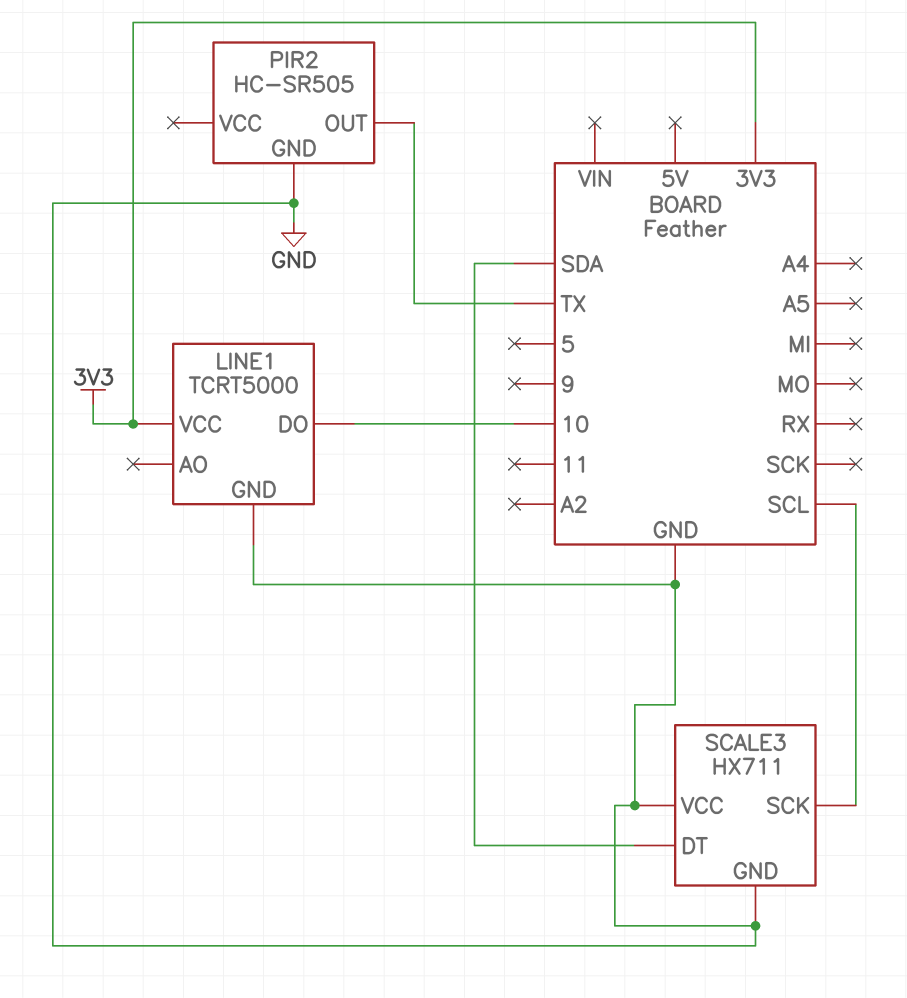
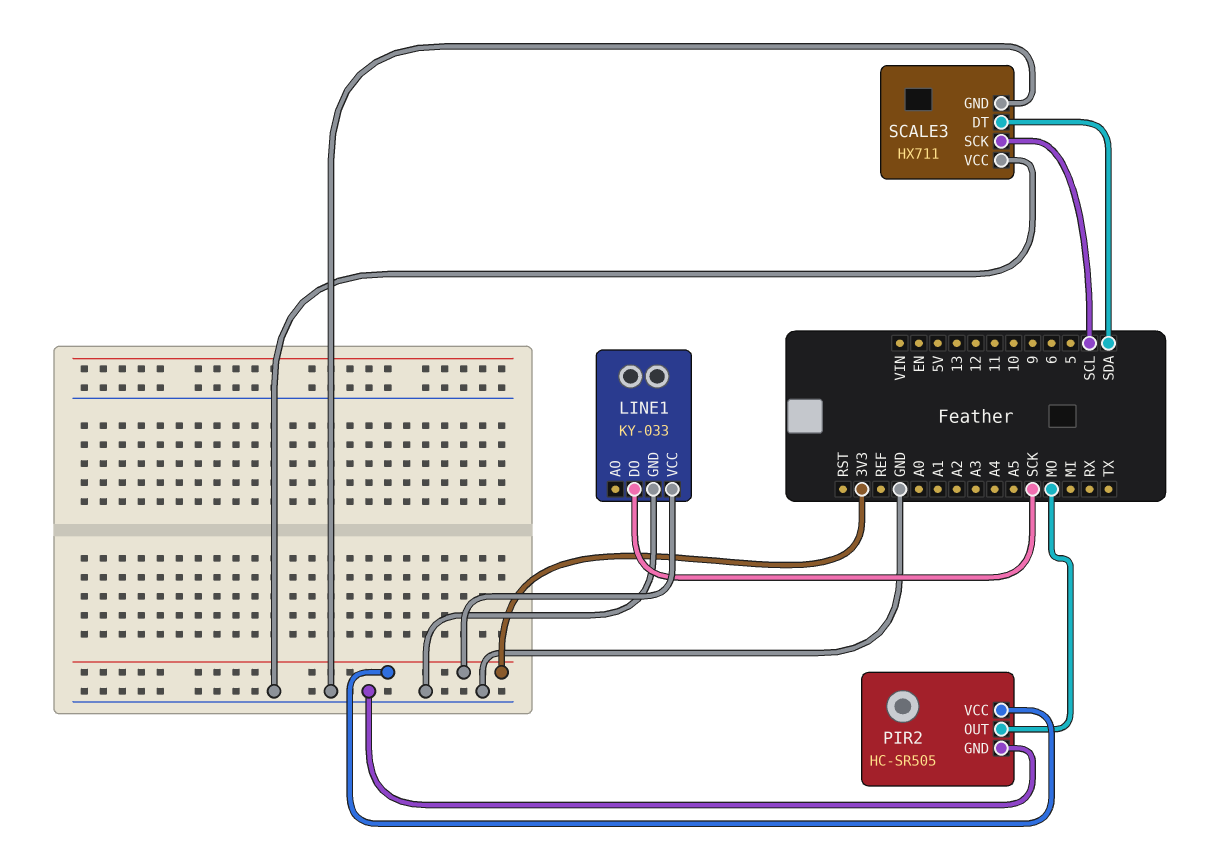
LINE1: TCRT5000 -> KY-033
LINE1 pin DO: 10 -> SCK
PIR2 pin OUT: TX -> MO
PIR2 pin VCC: none -> 3V3

